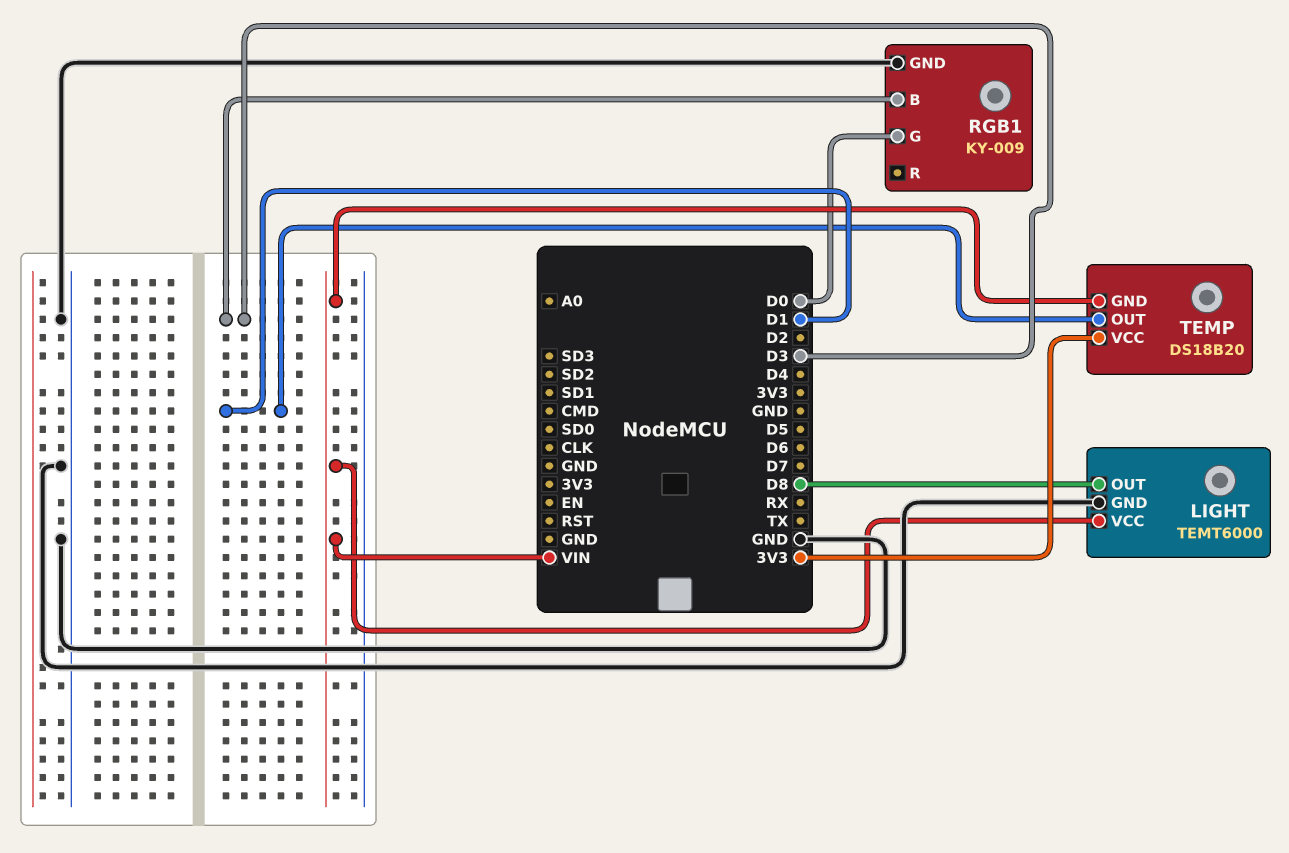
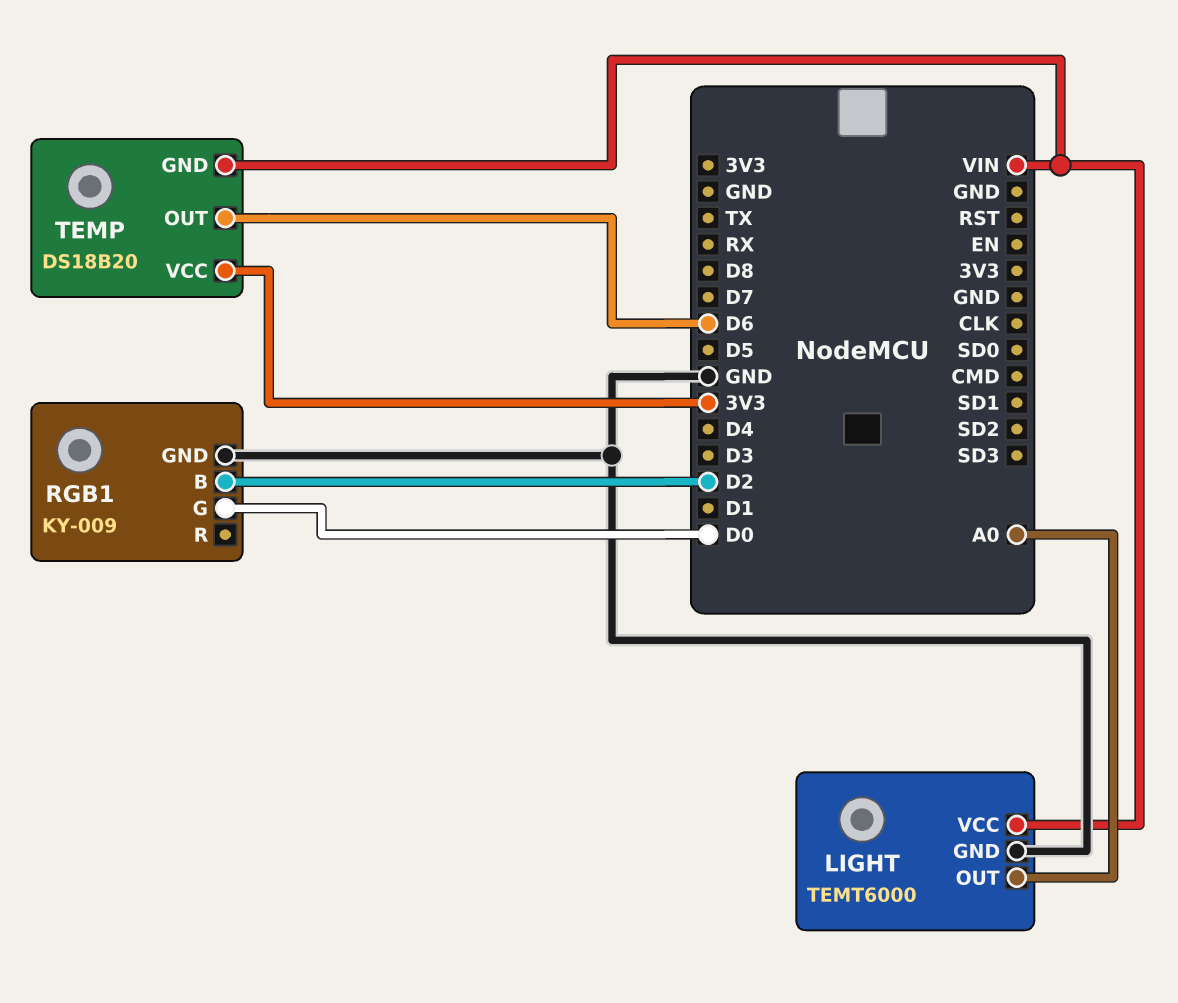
LIGHT pin OUT: D8 -> A0
RGB1 pin B: D3 -> D2
TEMP pin OUT: D1 -> D6

